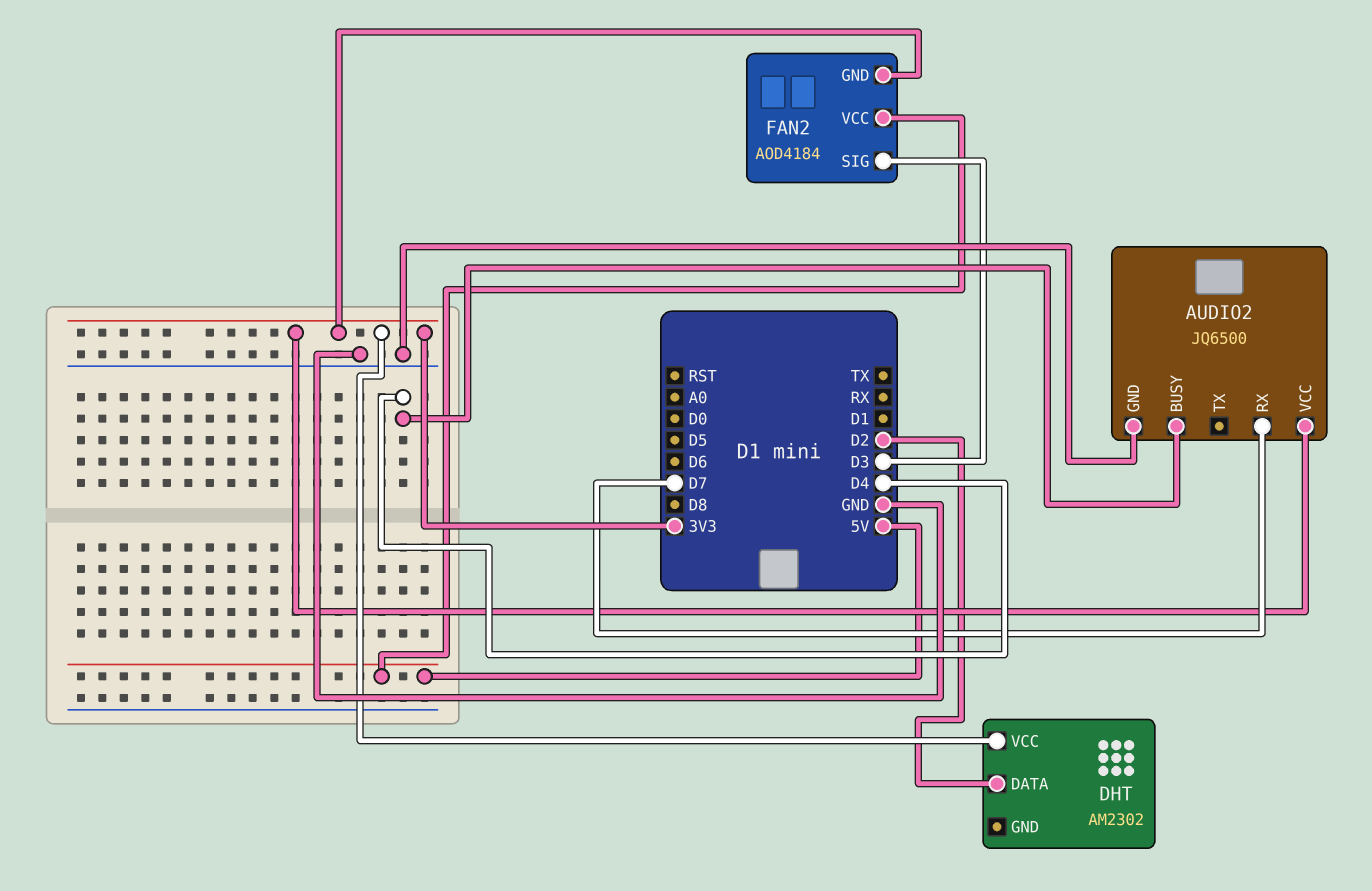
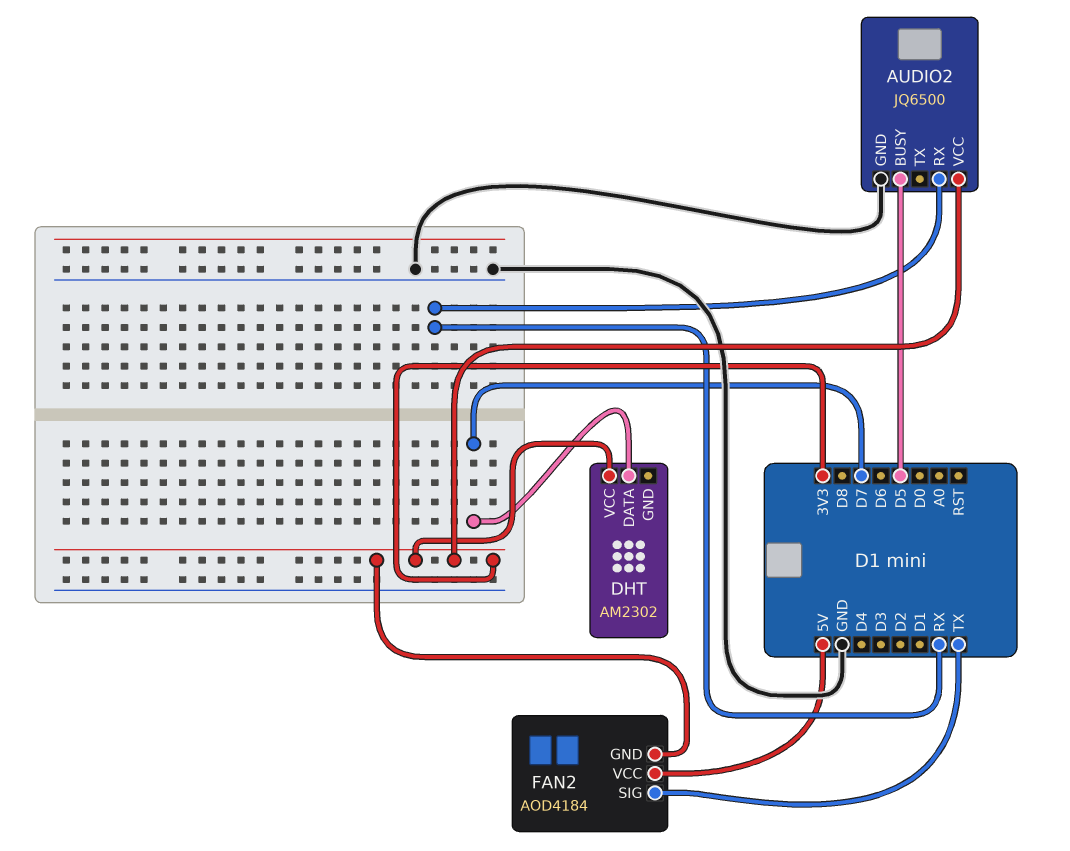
AUDIO2 pin BUSY: D4 -> D5
AUDIO2 pin RX: D7 -> RX
DHT pin DATA: D2 -> D7
FAN2 pin SIG: D3 -> TX

